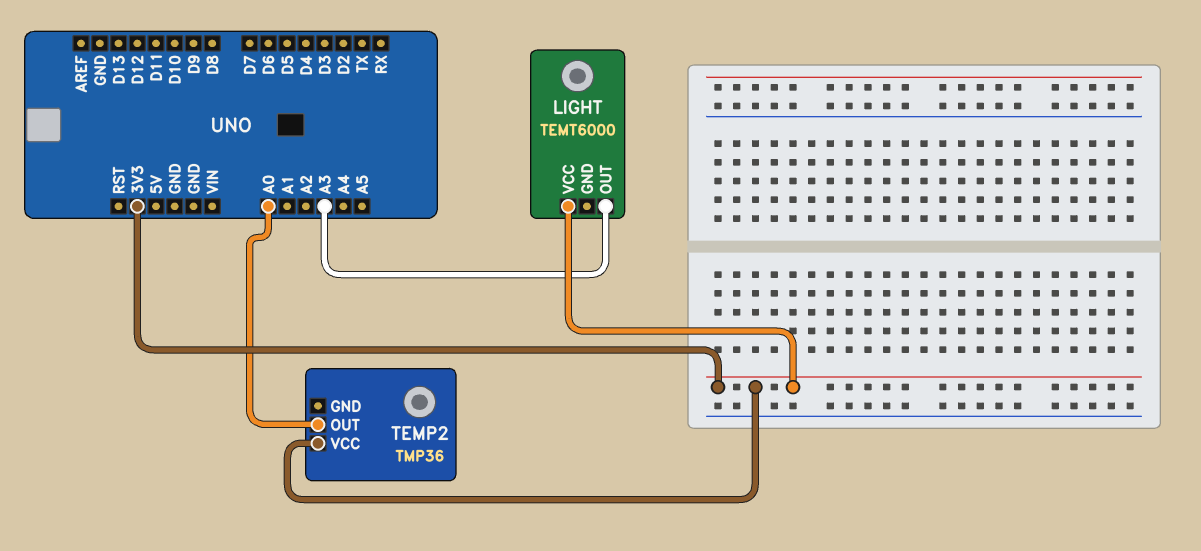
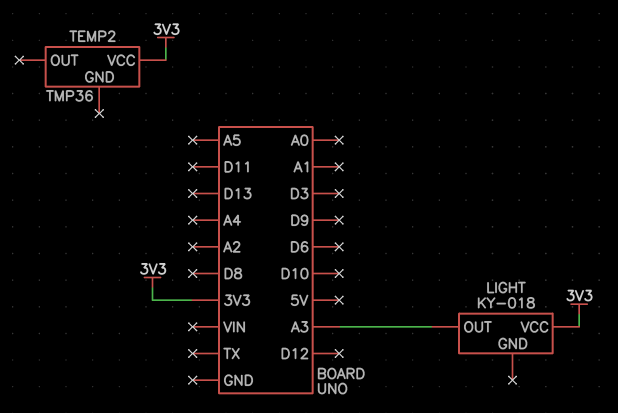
LIGHT: TEMT6000 -> KY-018
TEMP2 pin OUT: A0 -> none

